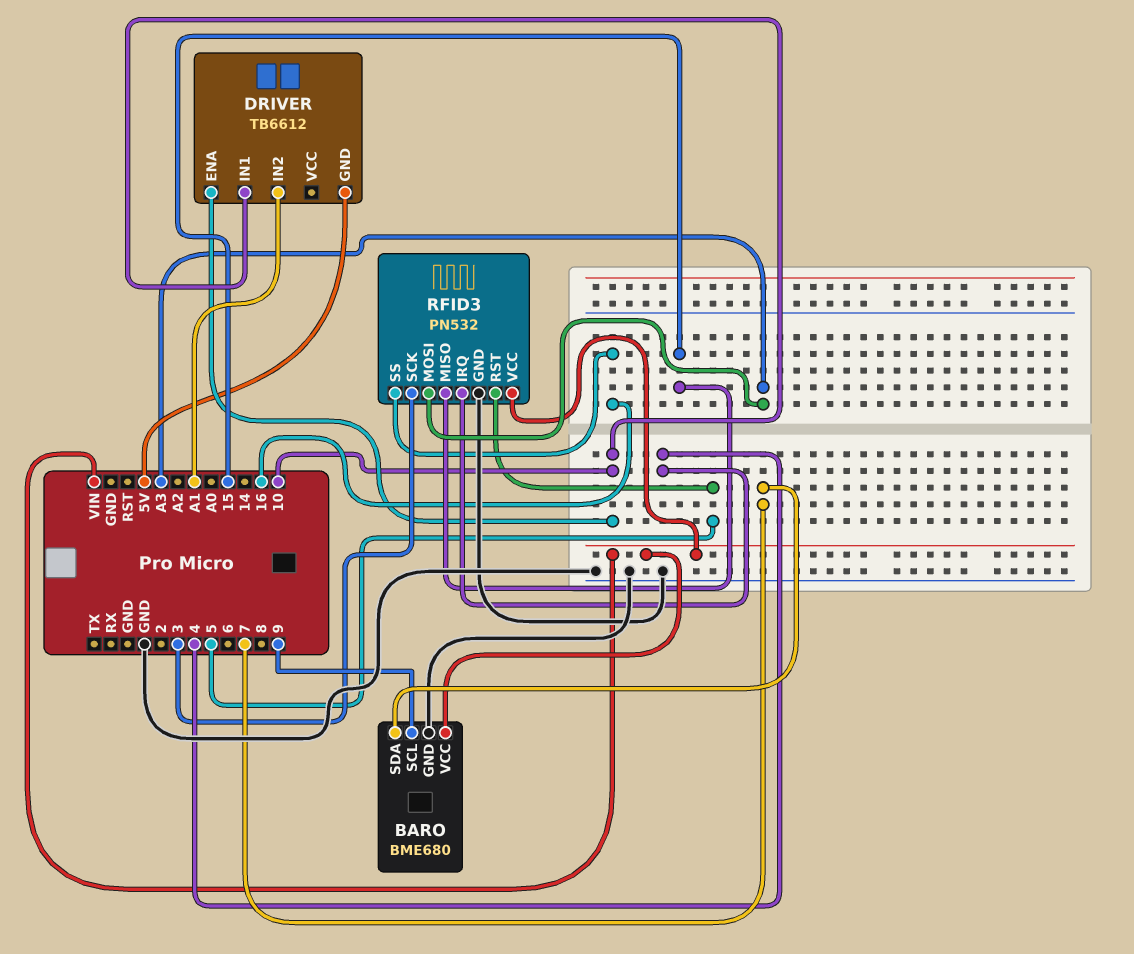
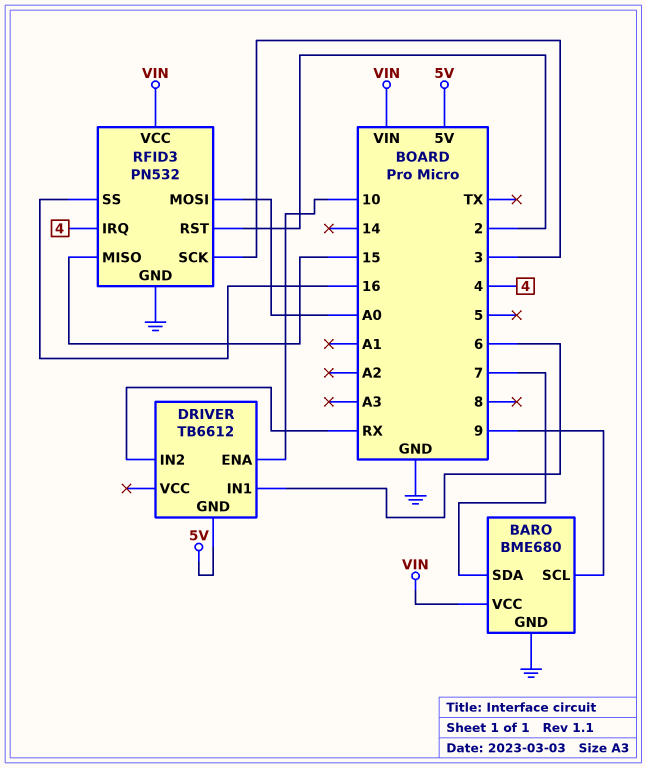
DRIVER pin IN1: 10 -> 6
DRIVER pin IN2: A1 -> RX
RFID3 pin MOSI: A3 -> A0
RFID3 pin RST: 5 -> 2

